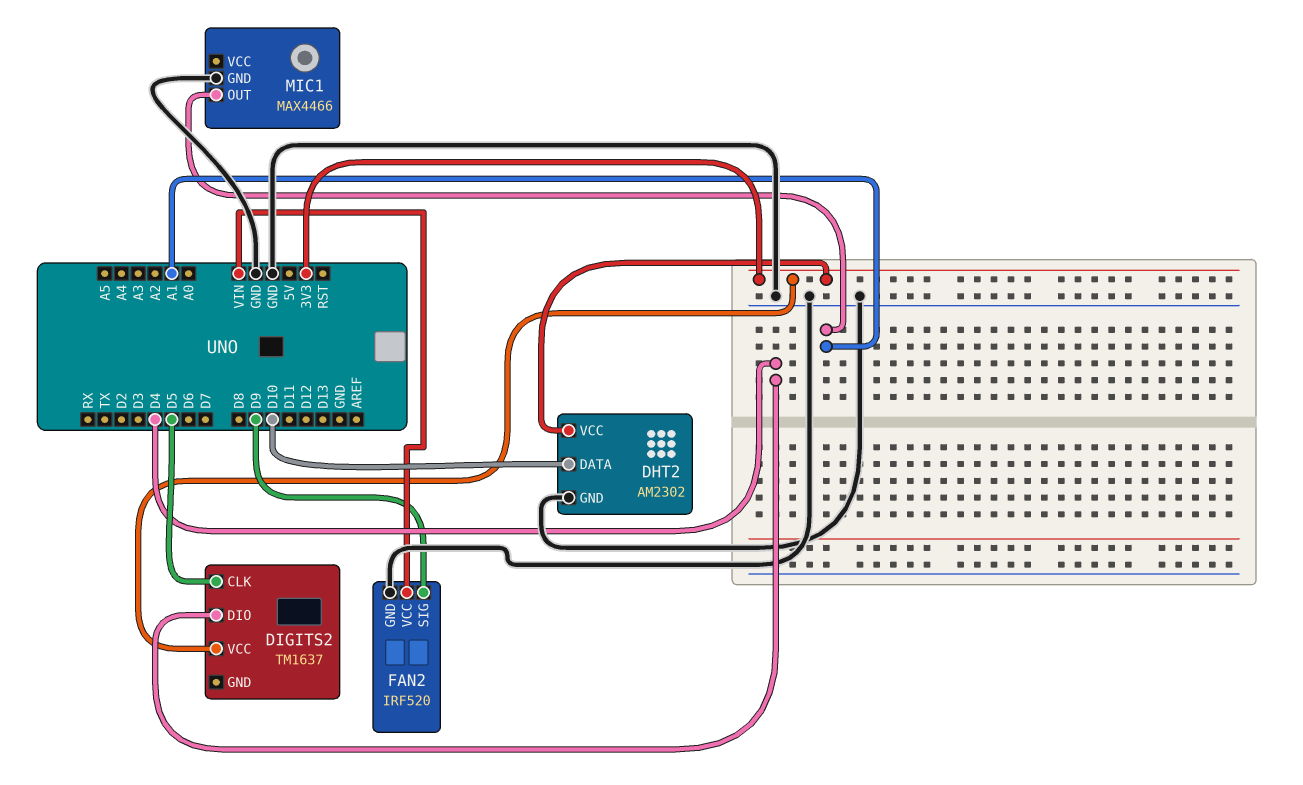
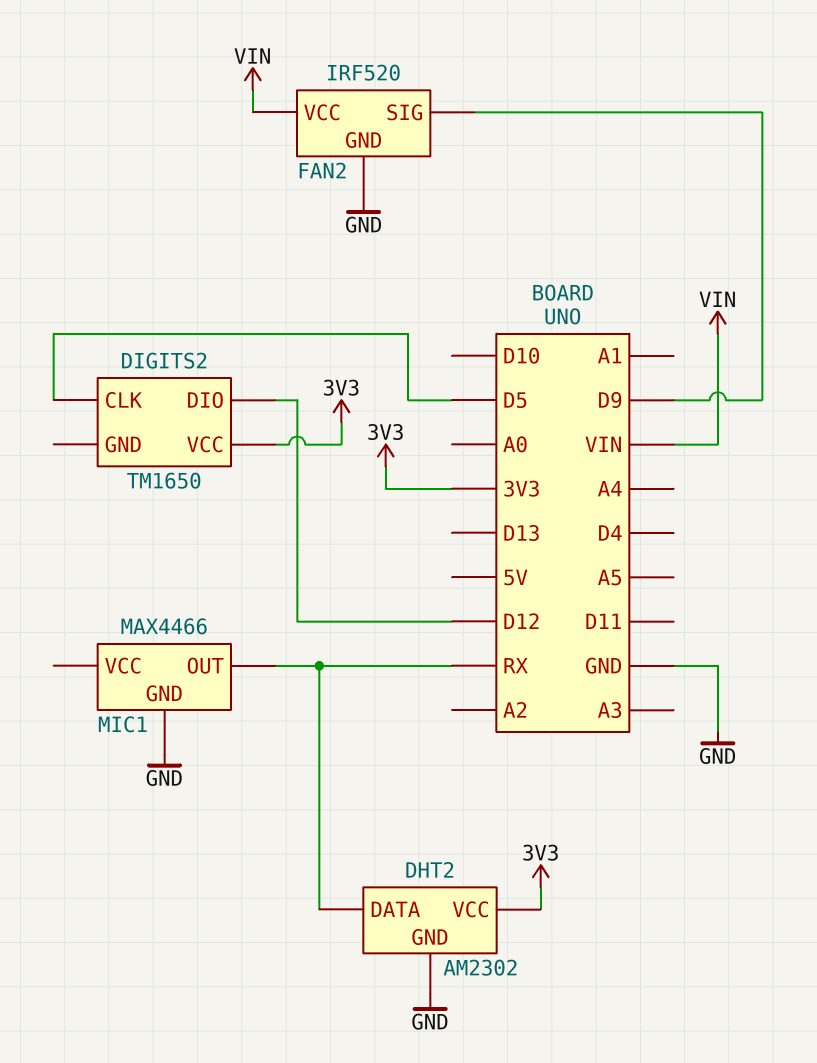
DHT2 pin DATA: D10 -> RX
DIGITS2: TM1637 -> TM1650
DIGITS2 pin DIO: D4 -> D12
MIC1 pin OUT: A1 -> RX

